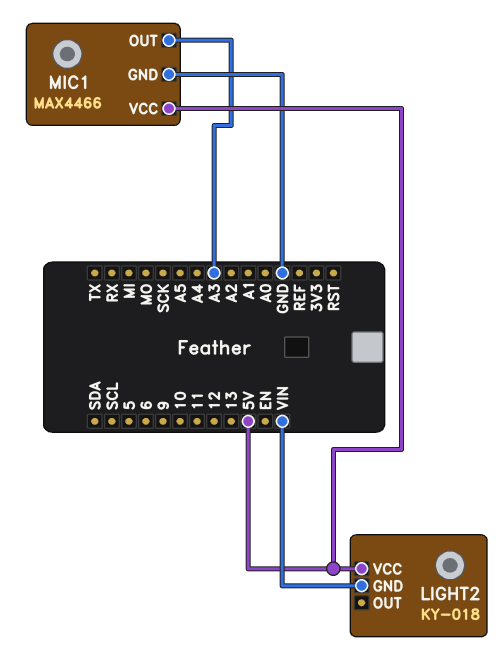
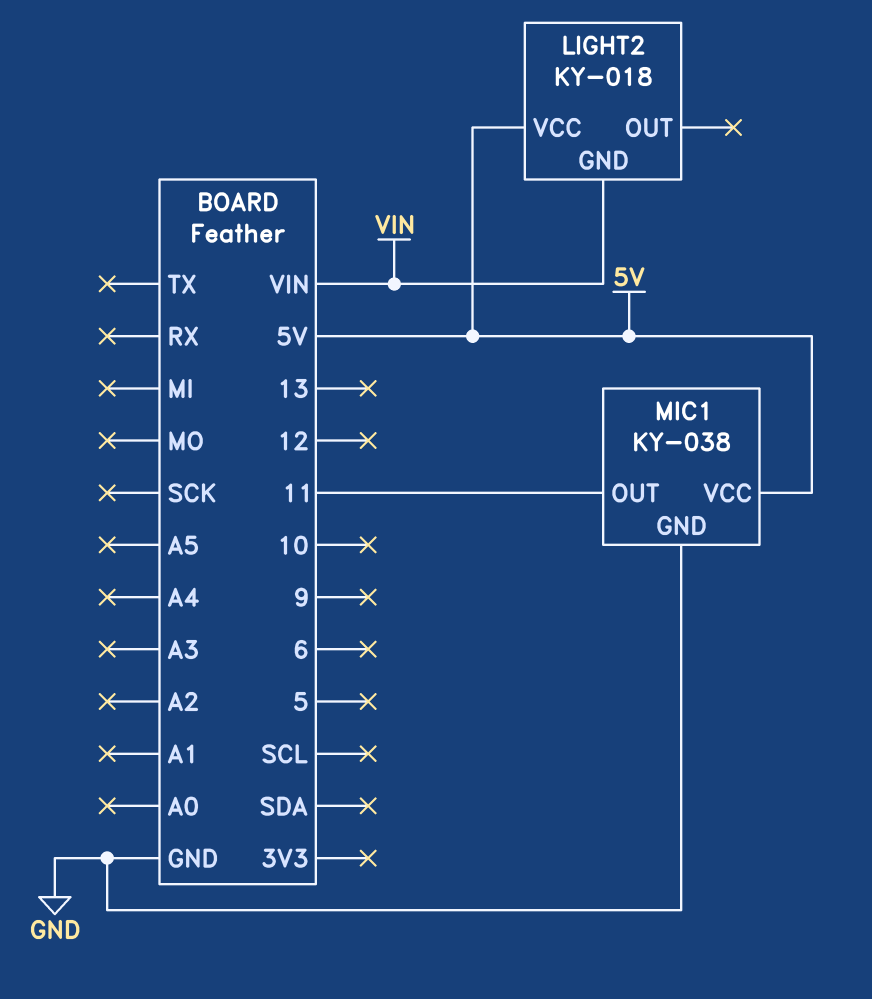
MIC1: MAX4466 -> KY-038
MIC1 pin OUT: A3 -> 11

